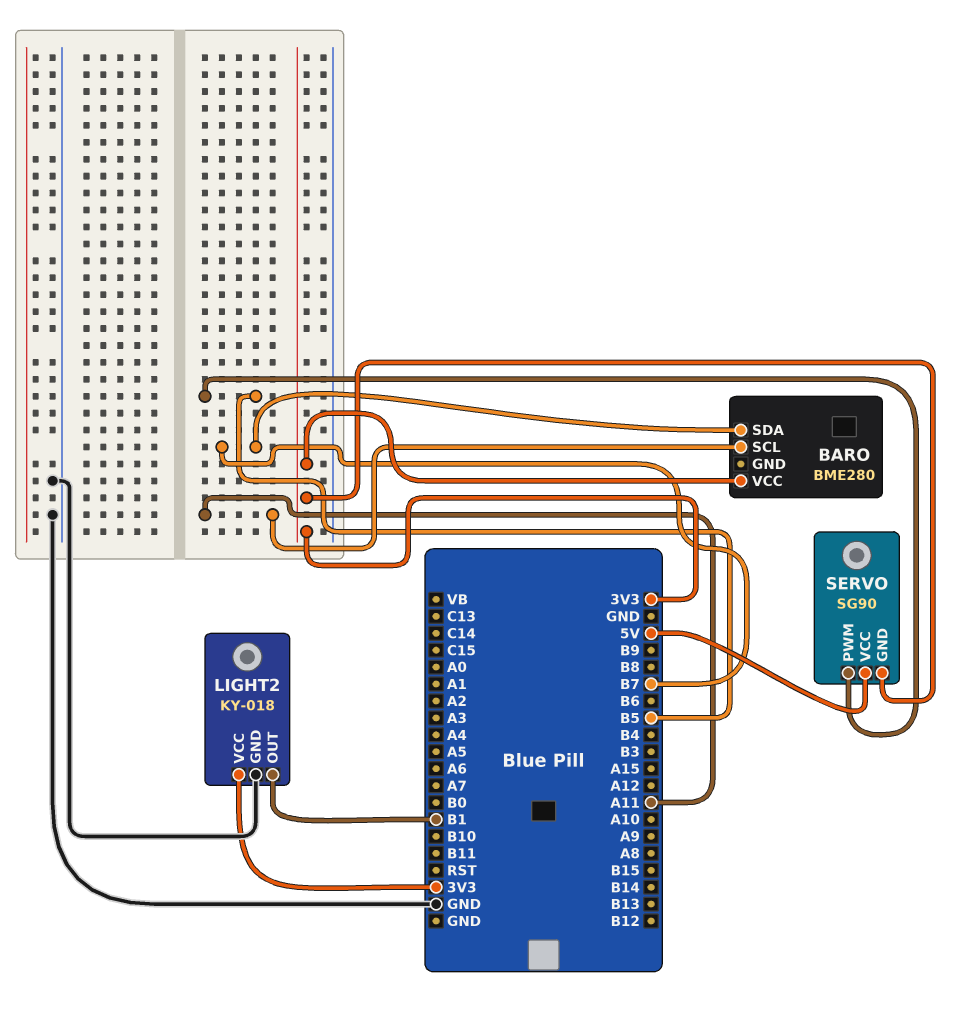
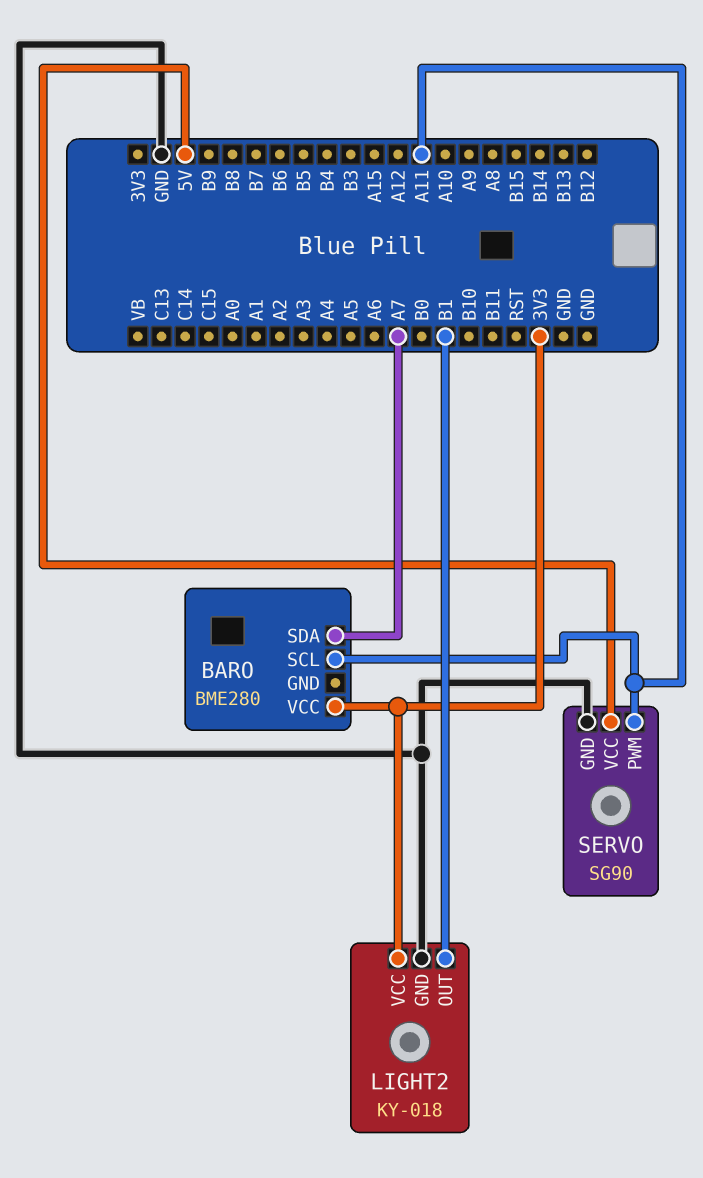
BARO pin SDA: B7 -> A7
SERVO pin GND: 3V3 -> GND
SERVO pin PWM: B5 -> A11

